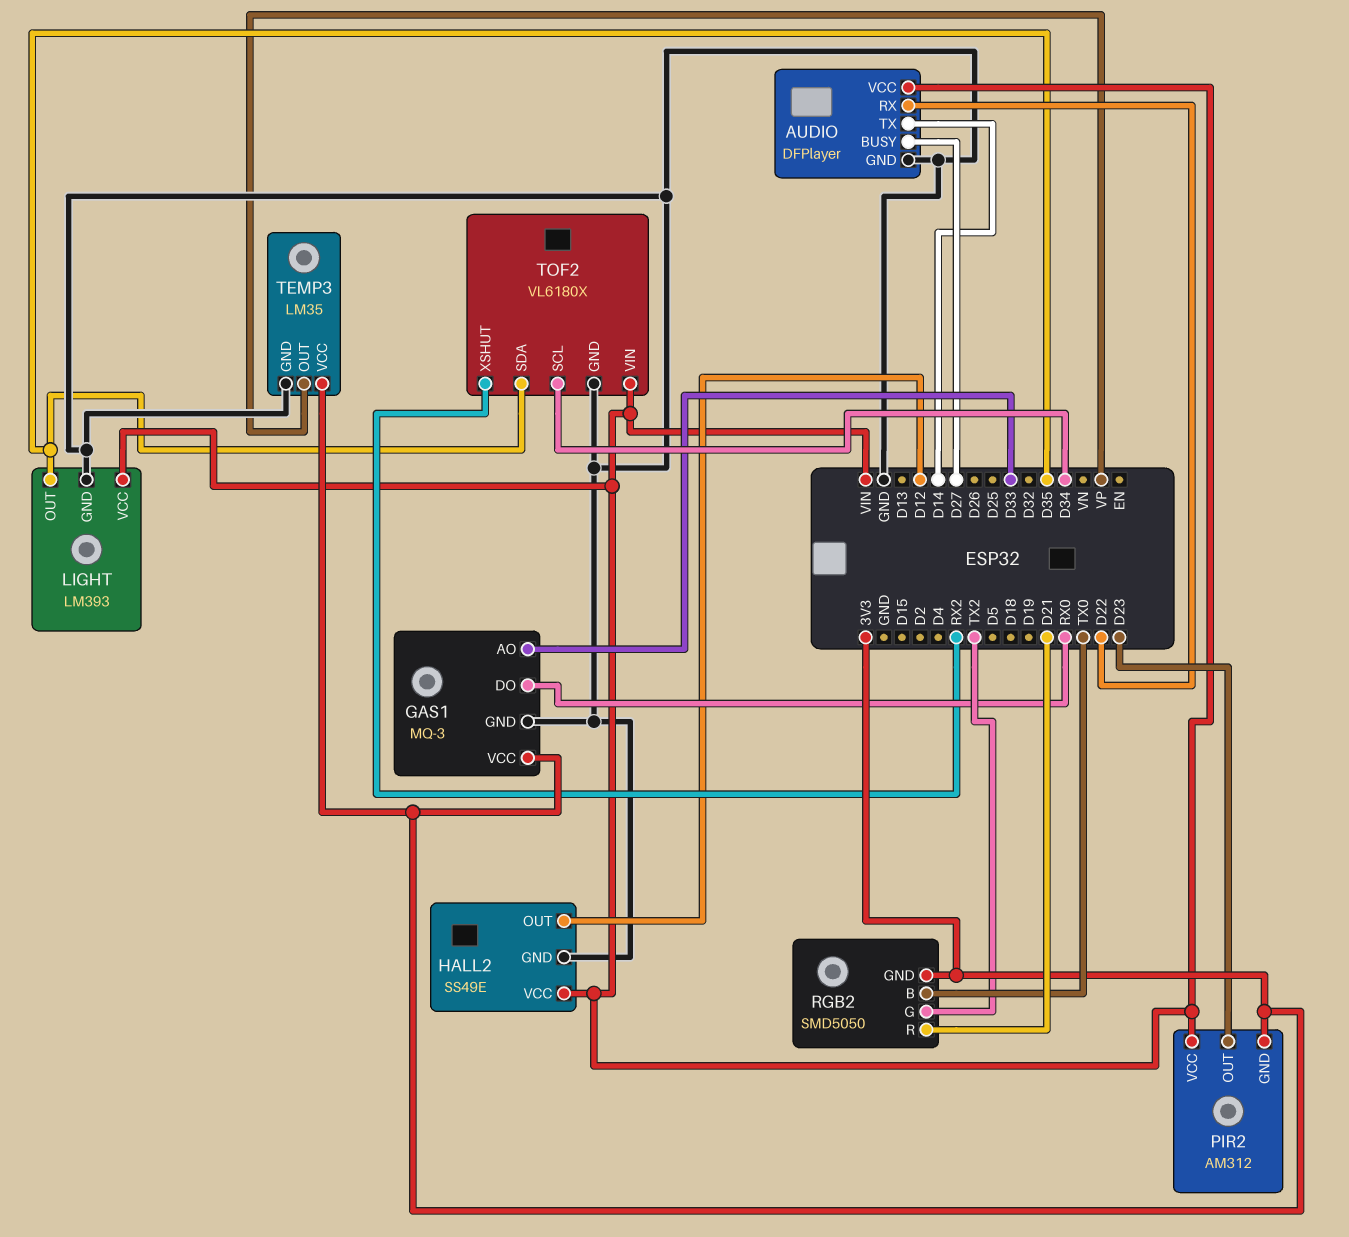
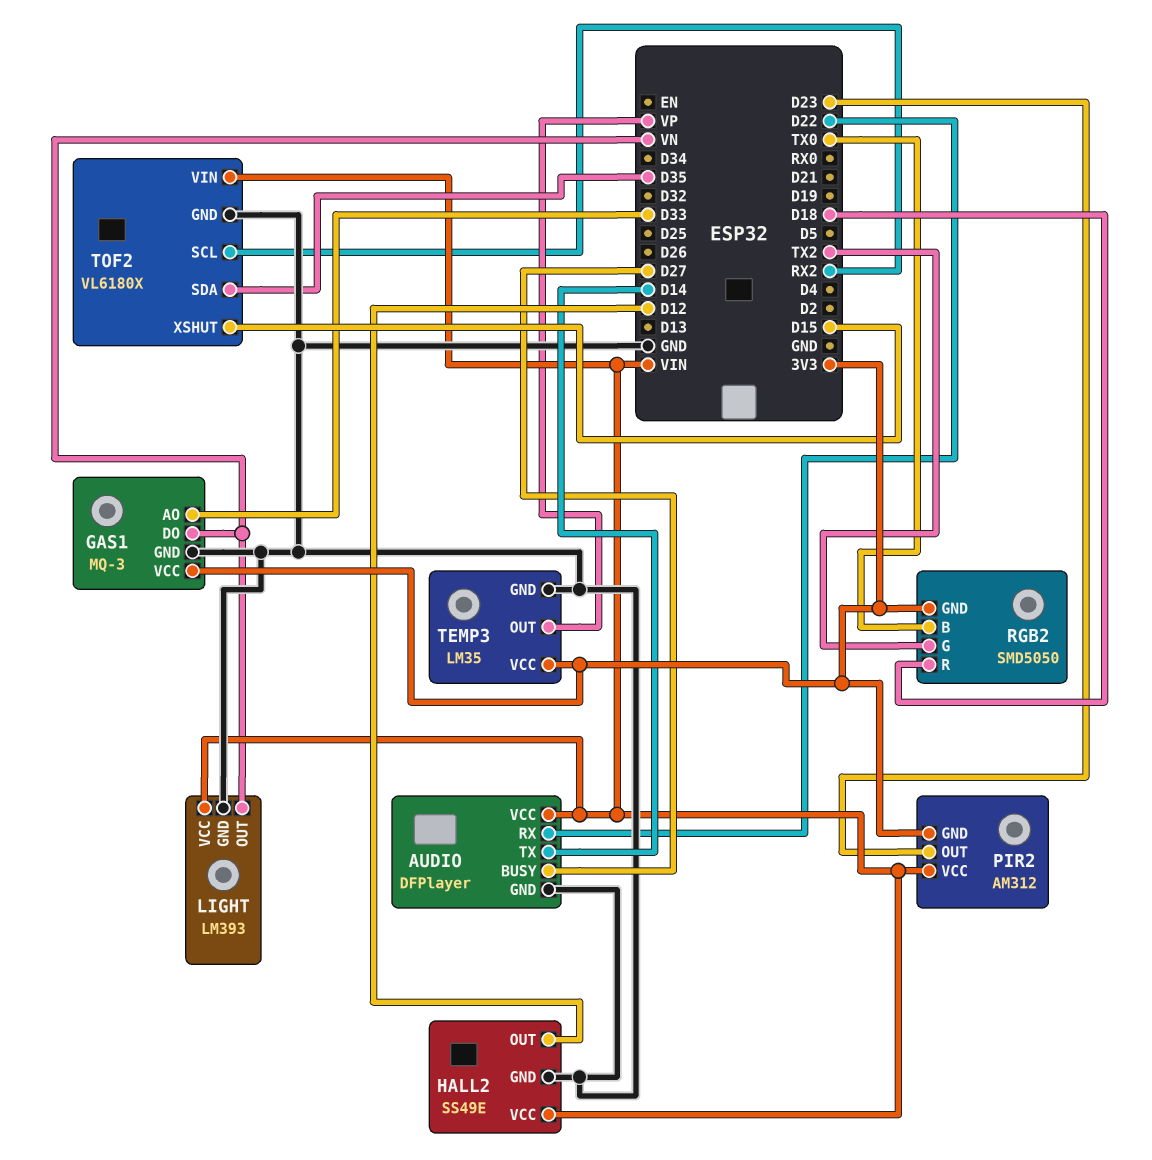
GAS1 pin DO: RX0 -> VN
LIGHT pin OUT: D35 -> VN
RGB2 pin R: D21 -> D18
TOF2 pin SCL: D34 -> RX2
TOF2 pin XSHUT: RX2 -> D15

